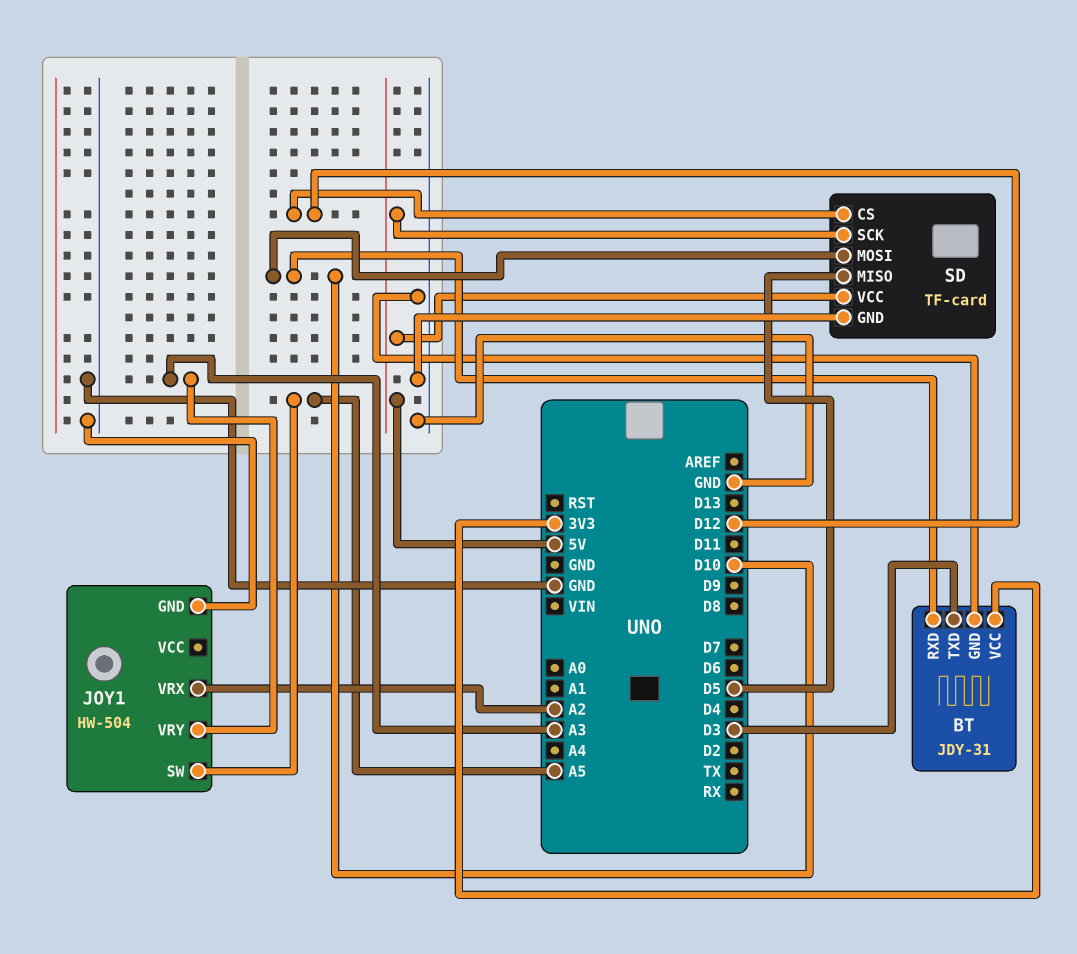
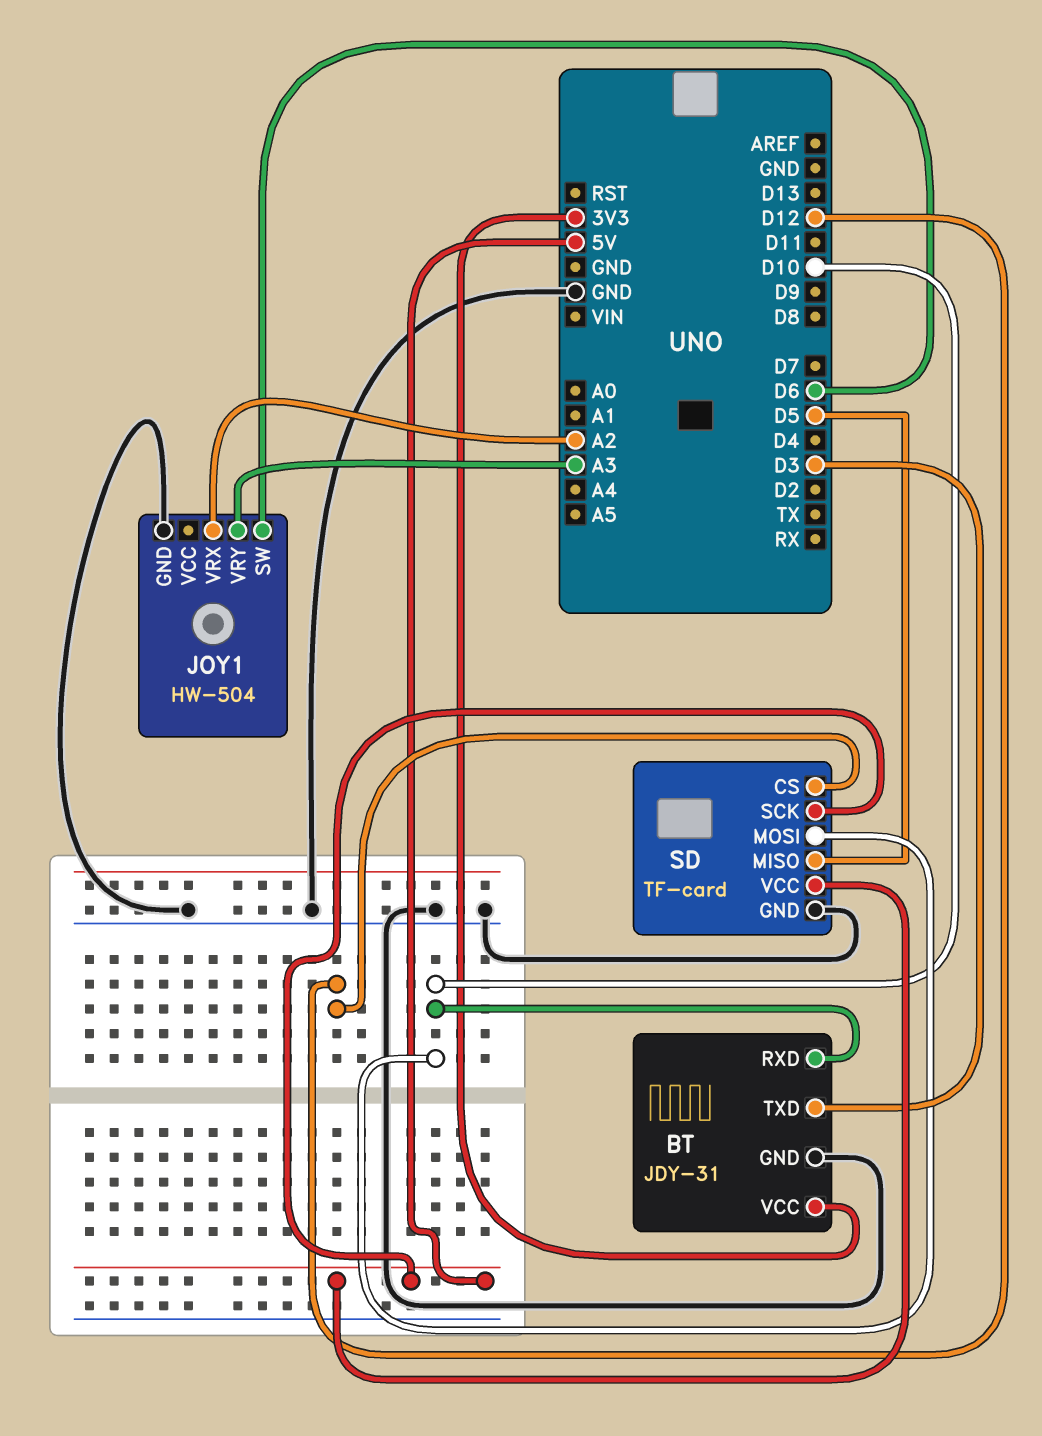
JOY1 pin SW: A5 -> D6

